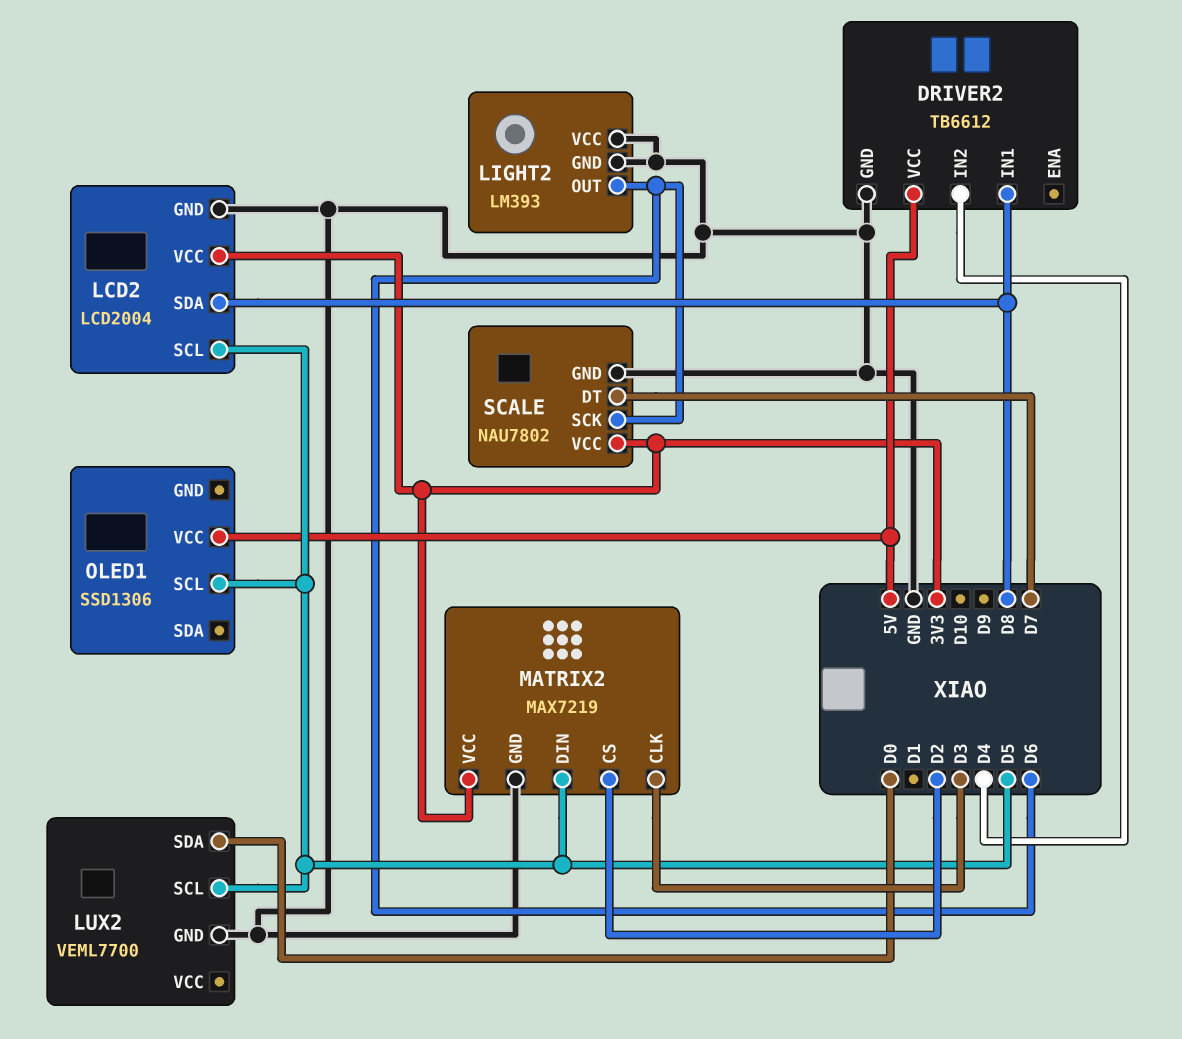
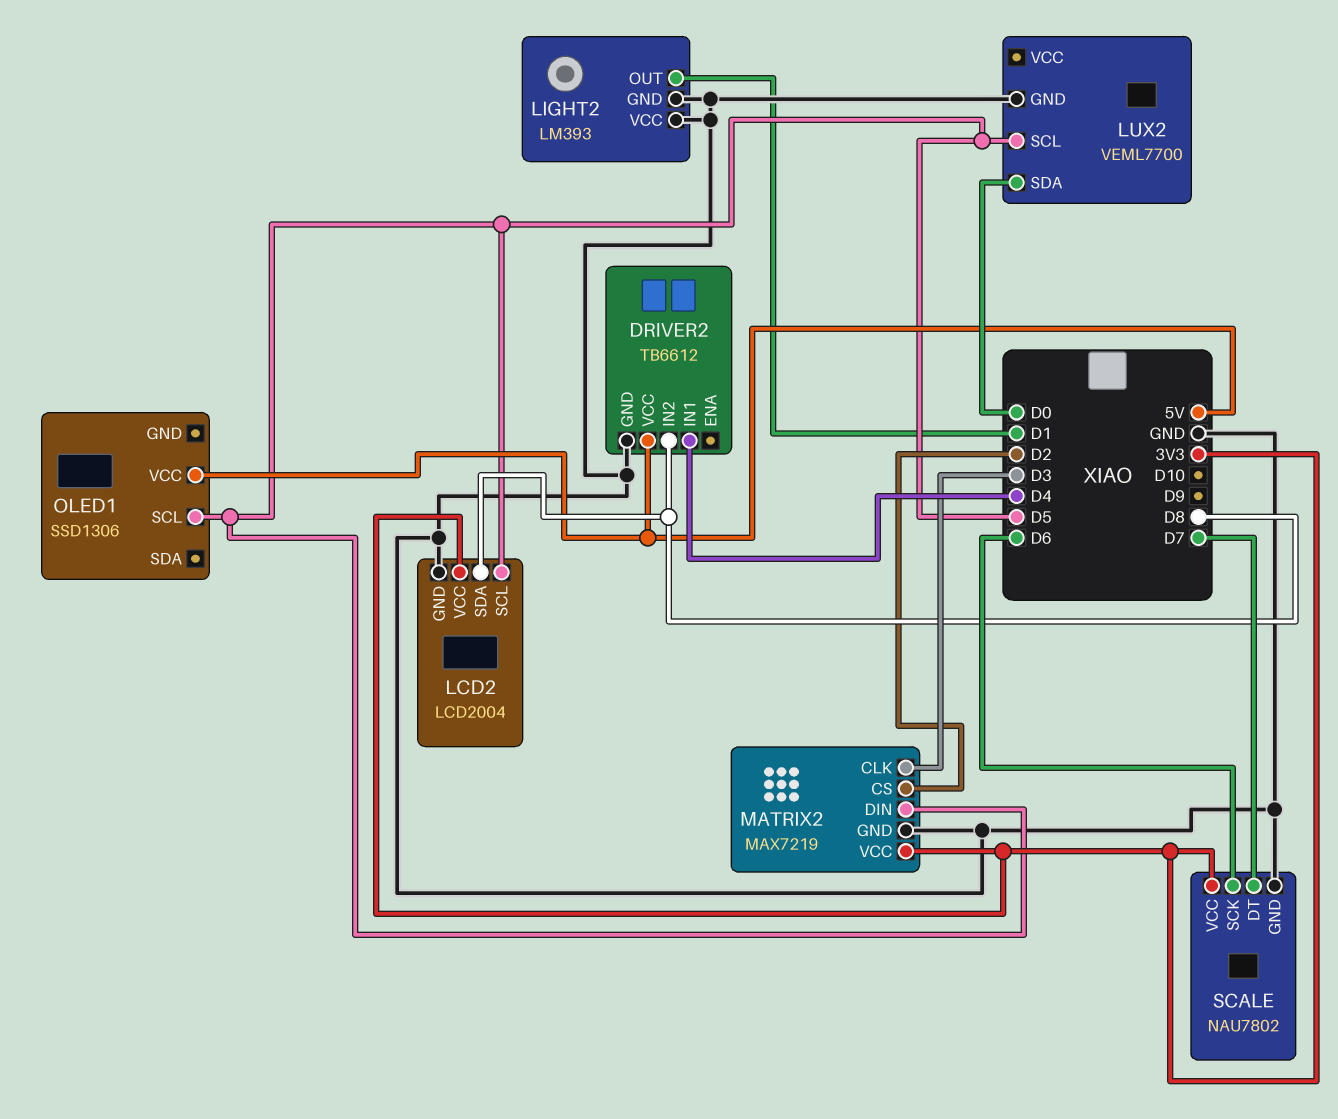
DRIVER2 pin IN1: D8 -> D4
DRIVER2 pin IN2: D4 -> D8
LIGHT2 pin OUT: D6 -> D1

